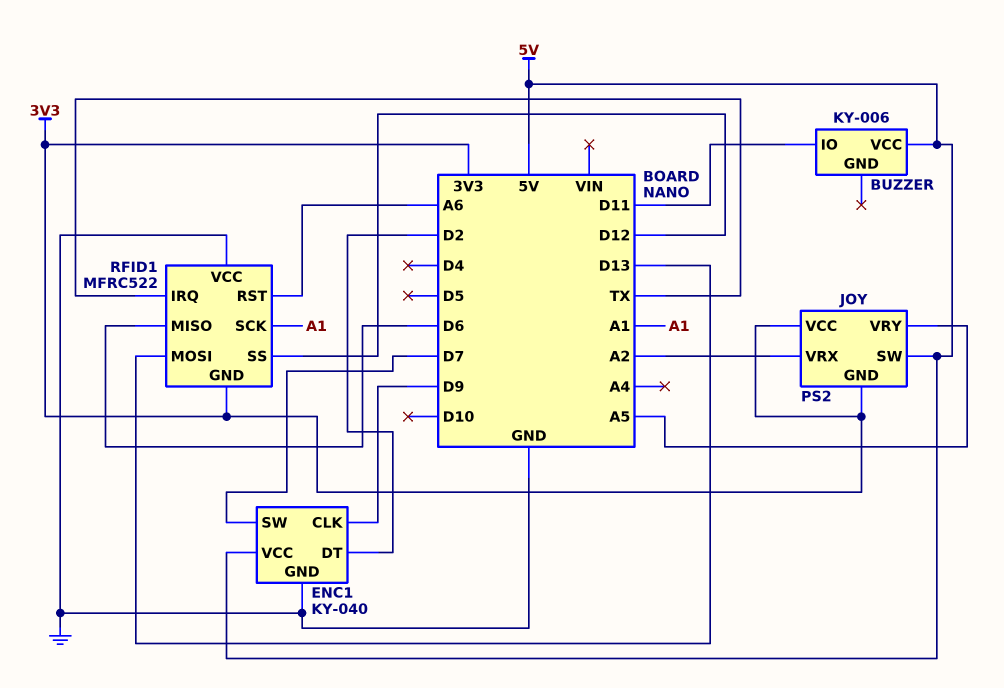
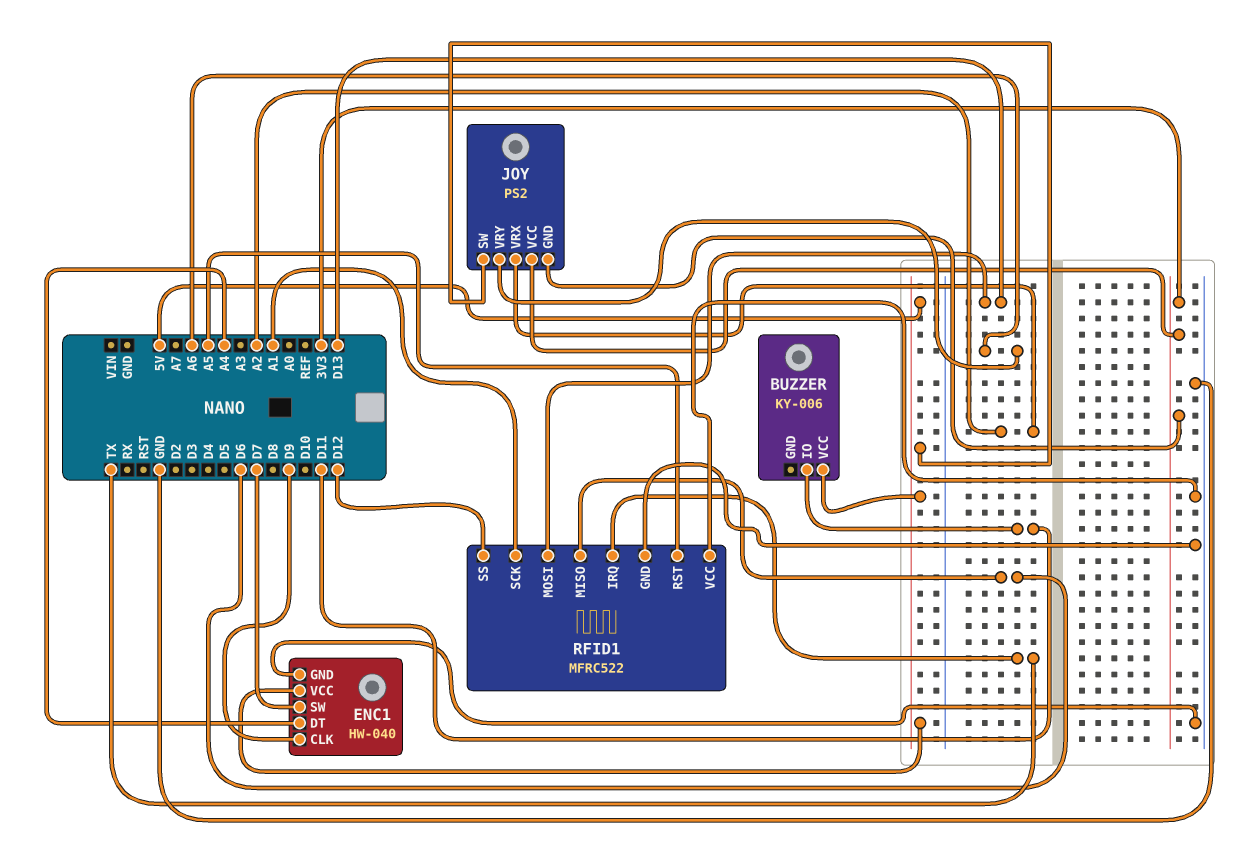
ENC1: KY-040 -> HW-040
ENC1 pin DT: D2 -> A4
JOY pin VRY: A5 -> A6
RFID1 pin GND: 3V3 -> GND
RFID1 pin RST: A6 -> A5

